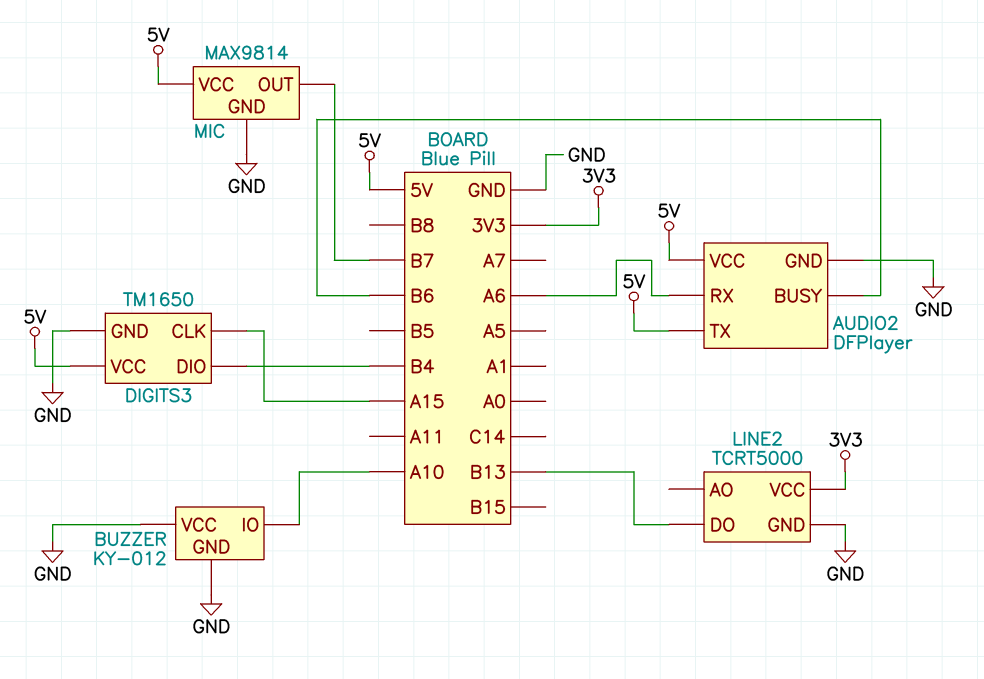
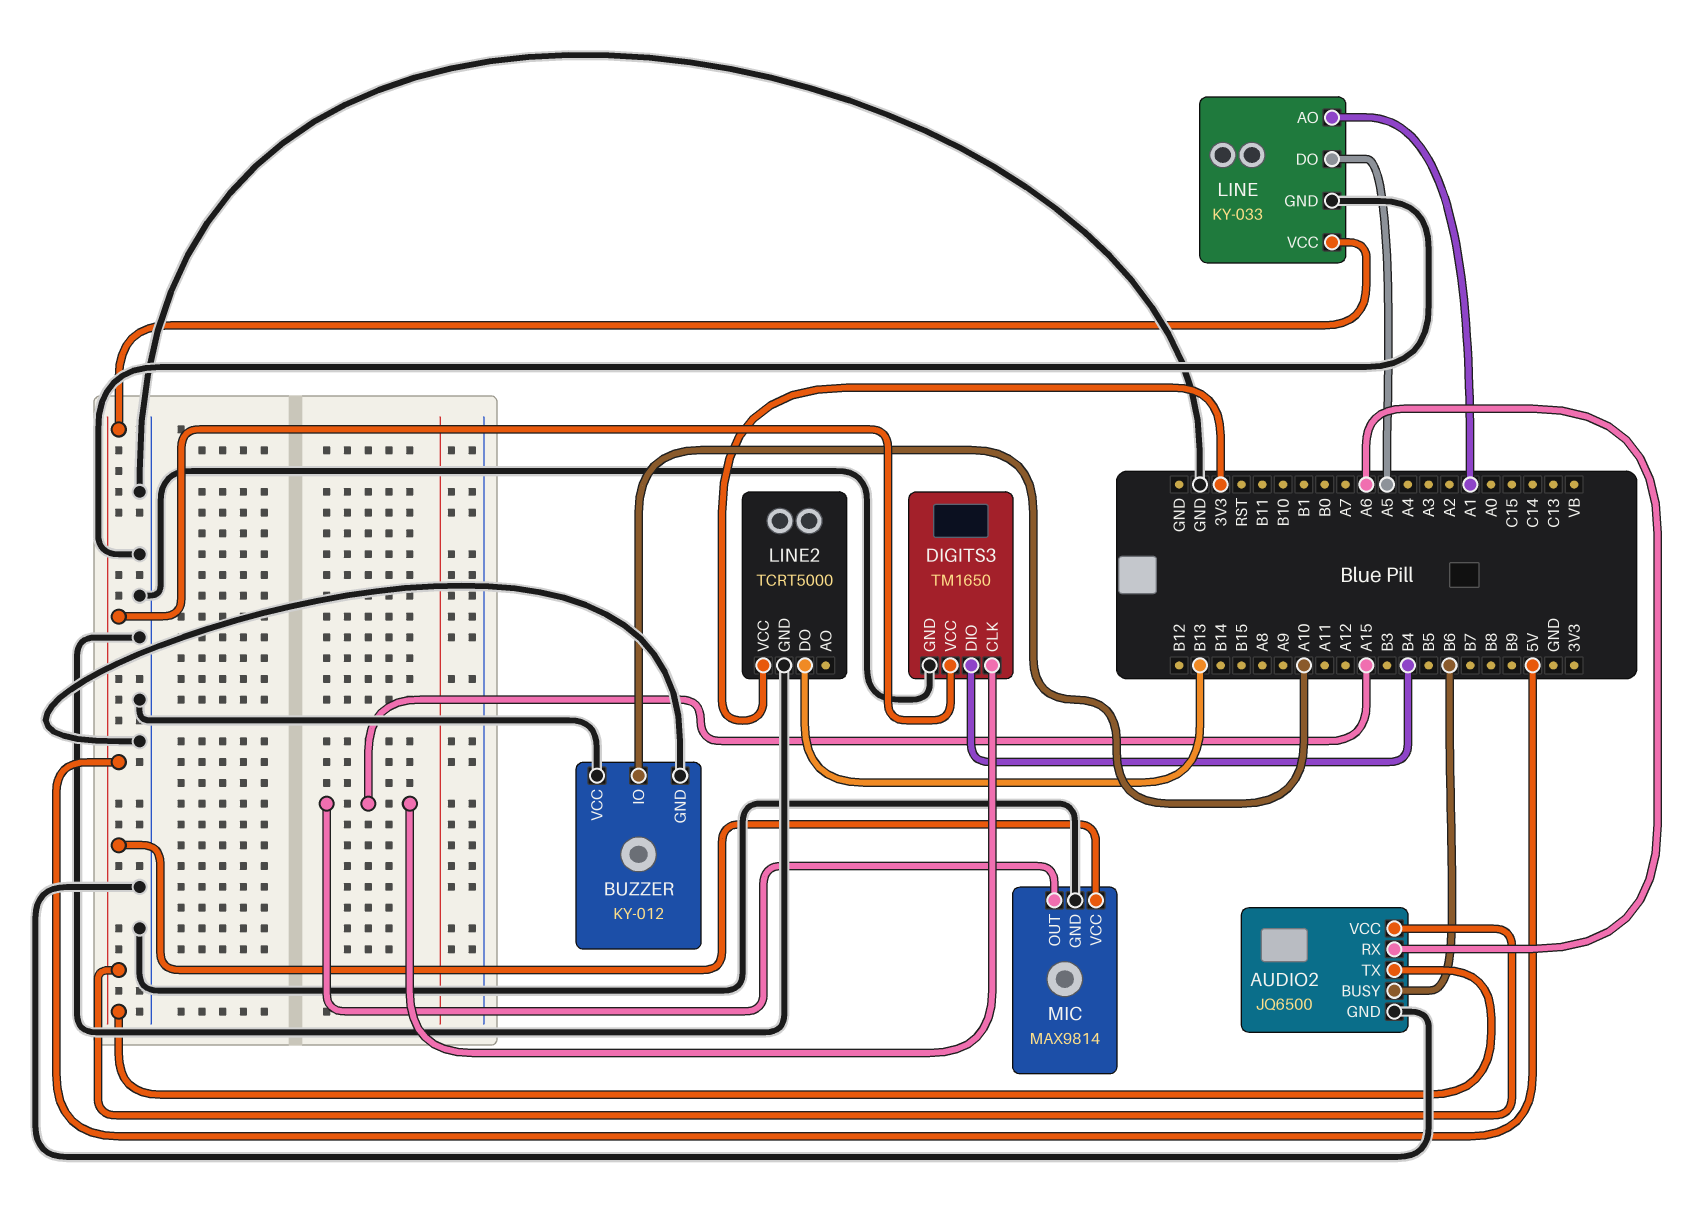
AUDIO2: DFPlayer -> JQ6500
LINE: none -> KY-033
LINE pin AO: none -> A1
LINE pin DO: none -> A5
LINE pin GND: none -> GND
LINE pin VCC: none -> 5V
MIC pin OUT: B7 -> A15

